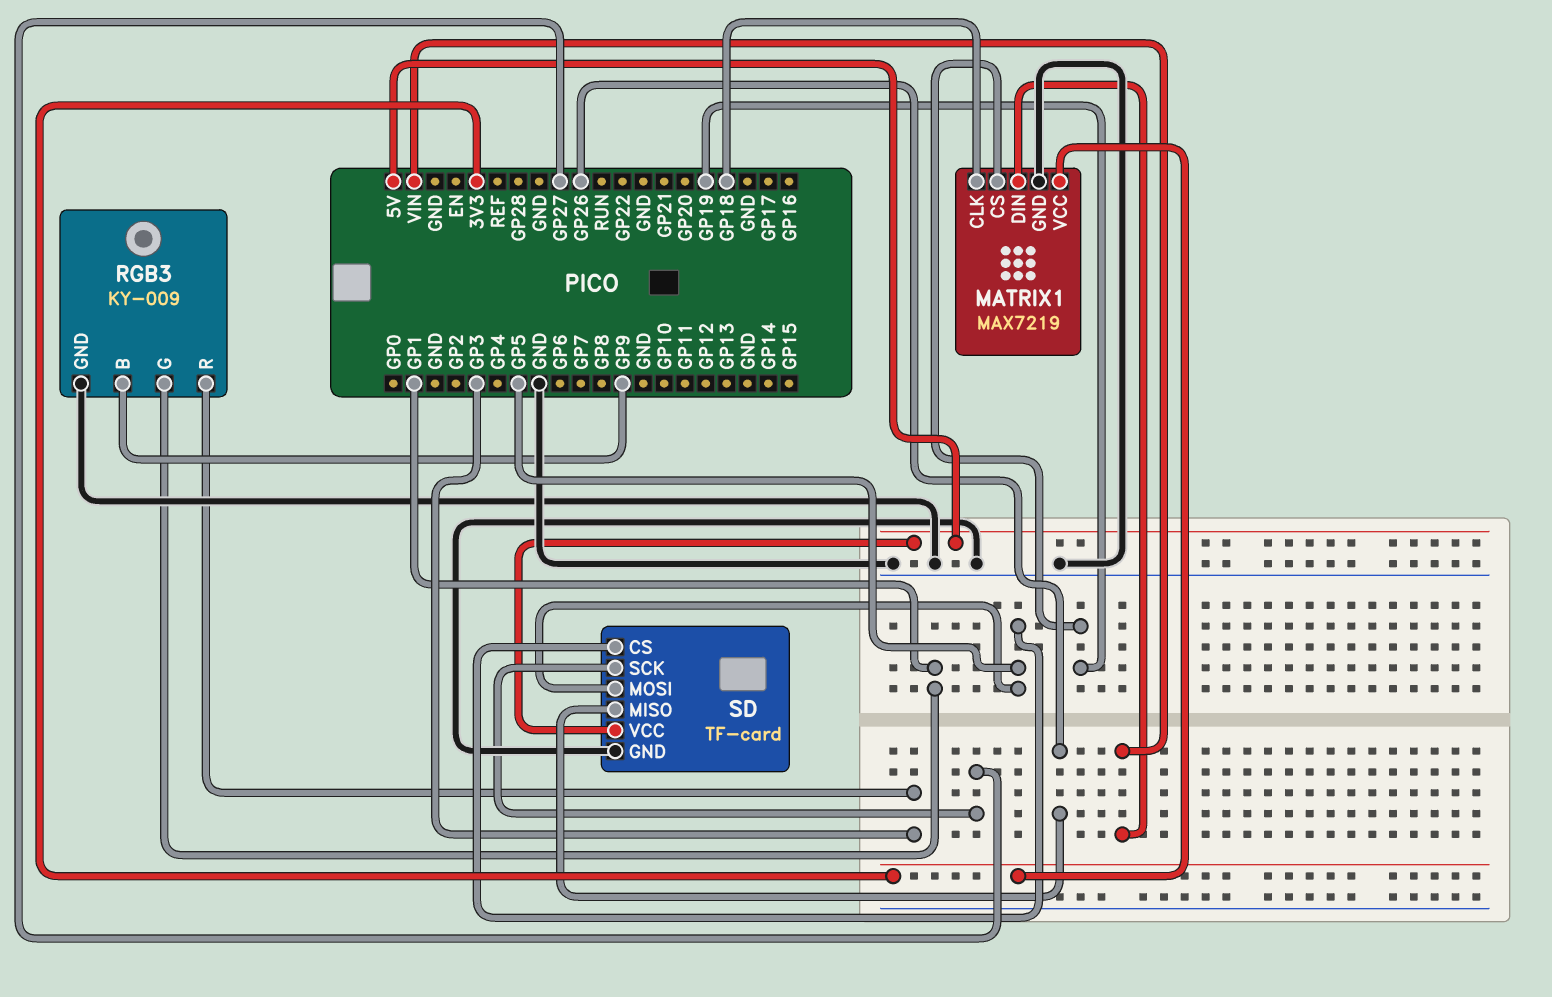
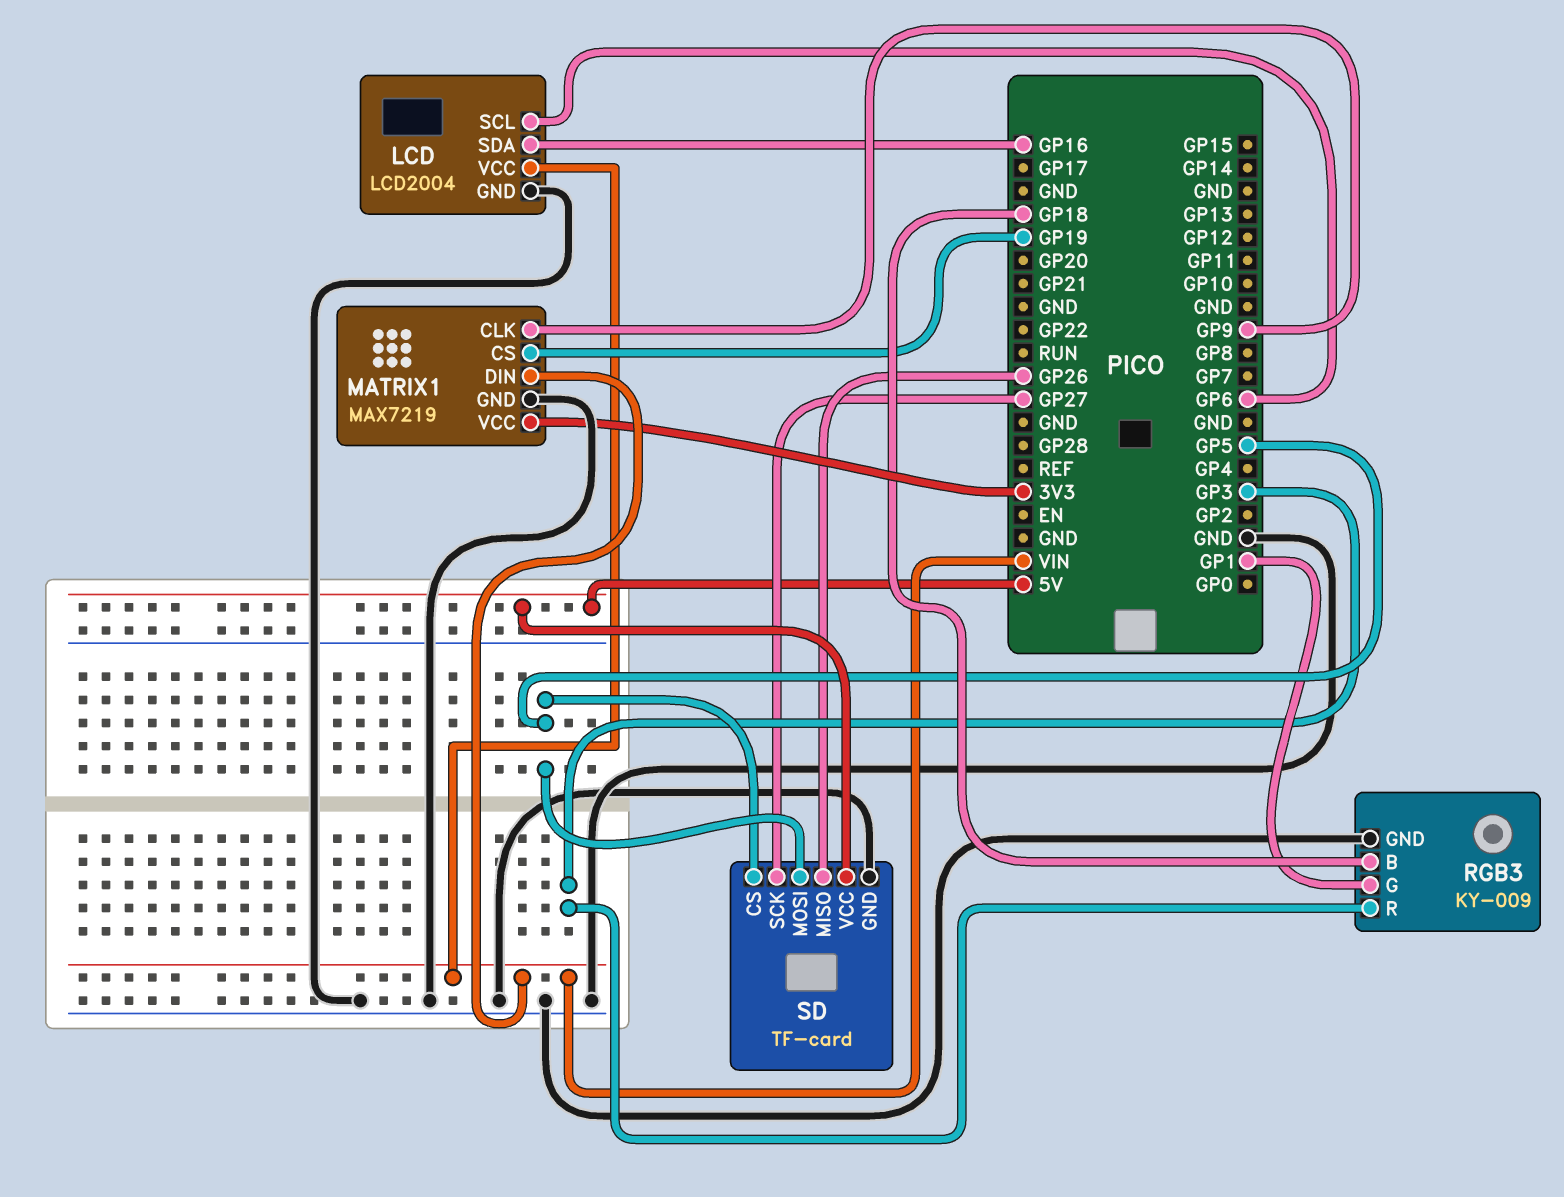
LCD: none -> LCD2004
LCD pin GND: none -> GND
LCD pin SCL: none -> GP6
LCD pin SDA: none -> GP16
LCD pin VCC: none -> VIN
MATRIX1 pin CLK: GP18 -> GP9
RGB3 pin B: GP9 -> GP18

